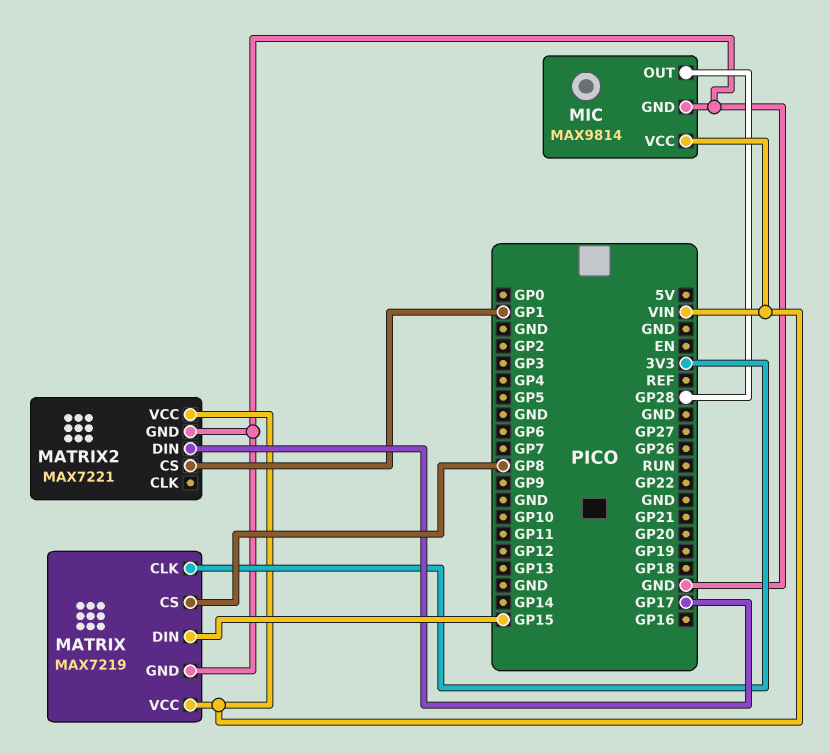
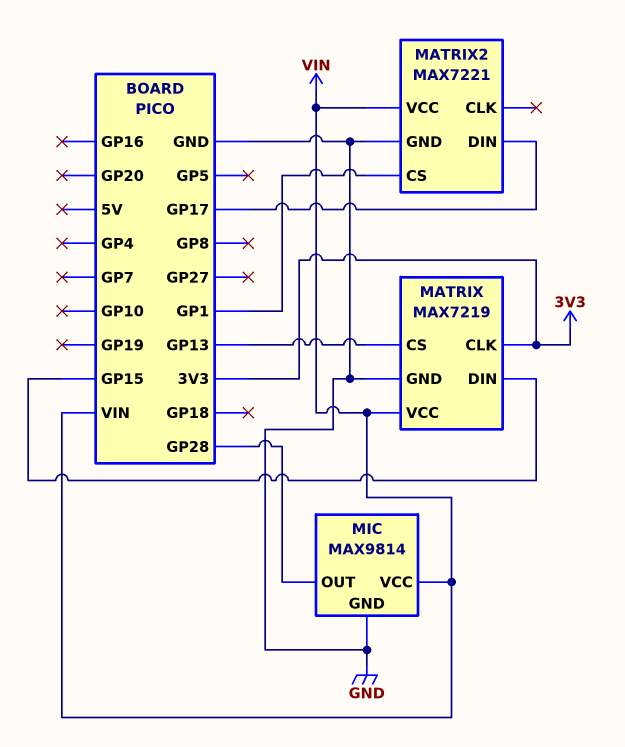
MATRIX pin CS: GP8 -> GP13

